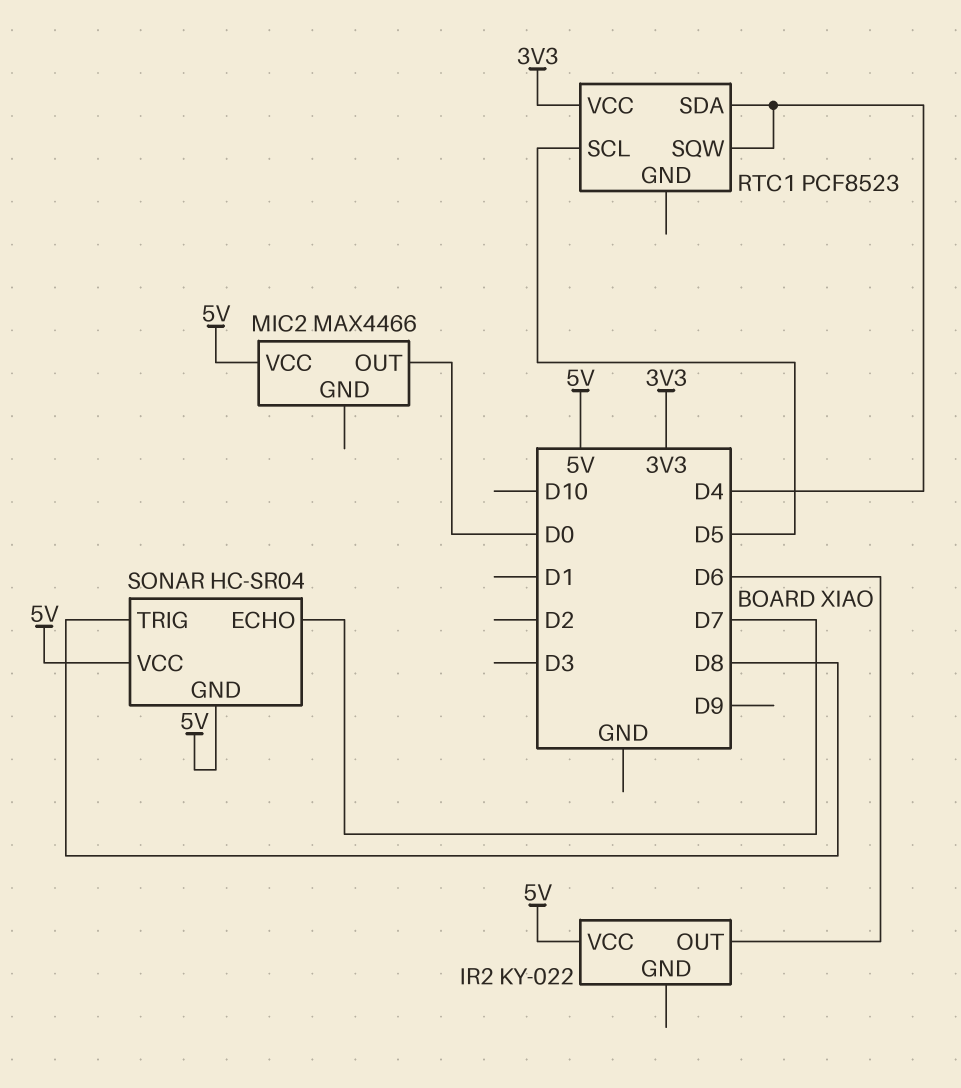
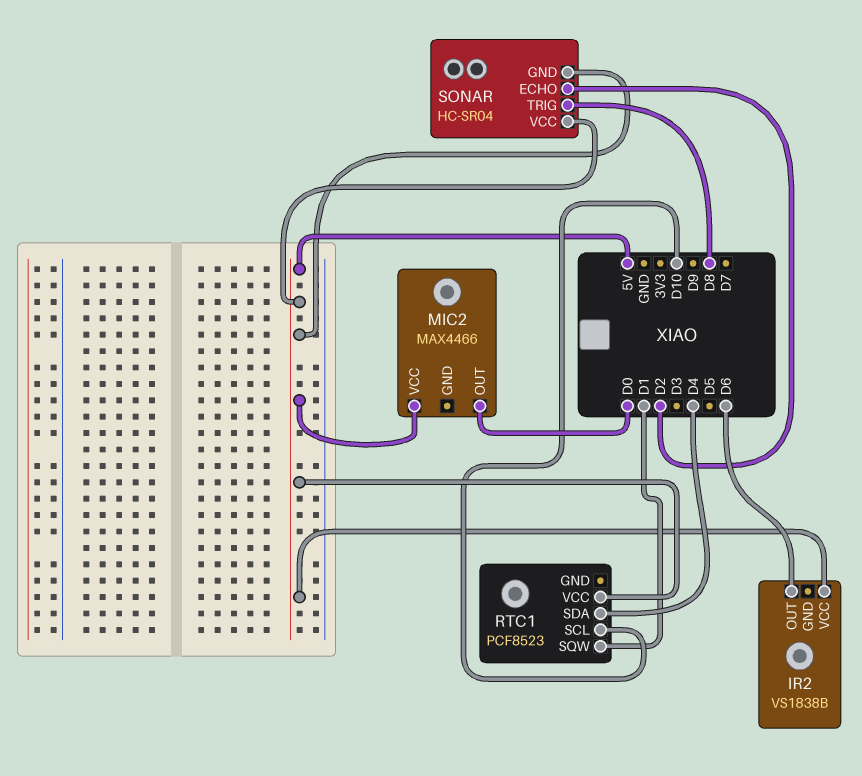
IR2: KY-022 -> VS1838B
RTC1 pin SCL: D5 -> D10
RTC1 pin SQW: D4 -> D1
RTC1 pin VCC: 3V3 -> 5V
SONAR pin ECHO: D7 -> D2

